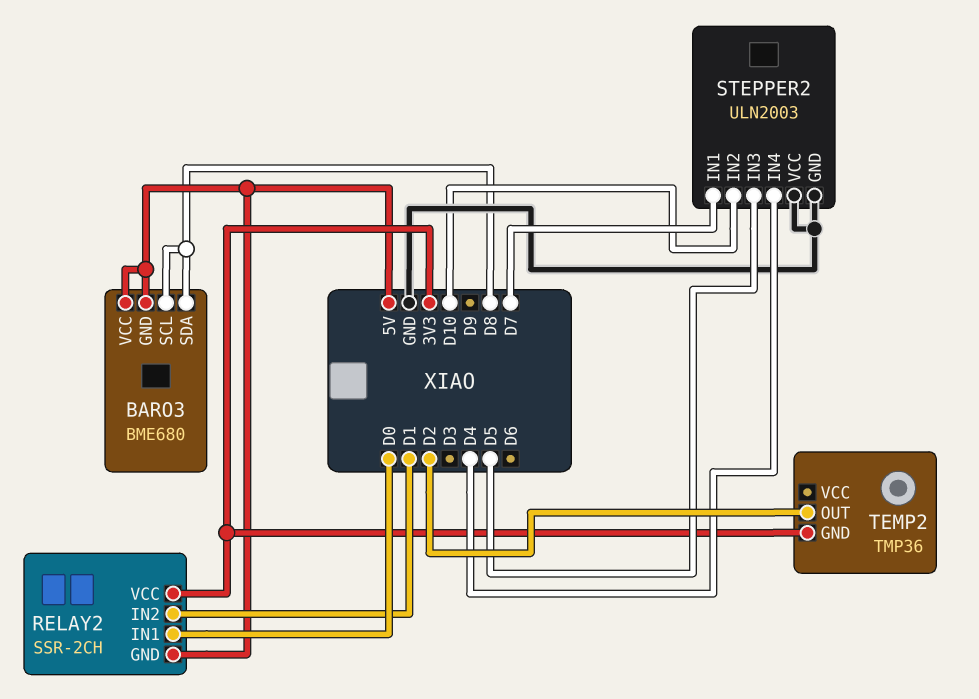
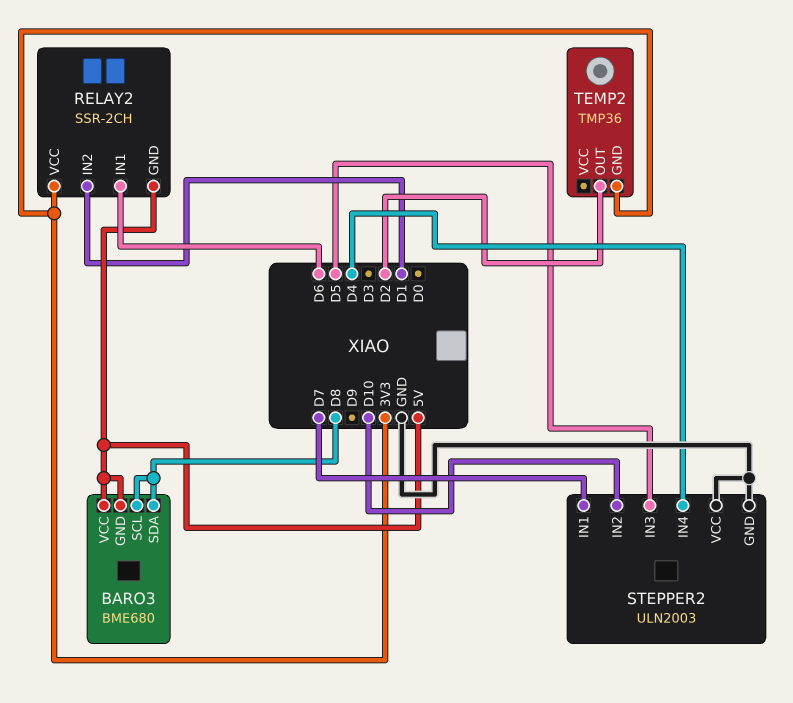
RELAY2 pin IN1: D0 -> D6

